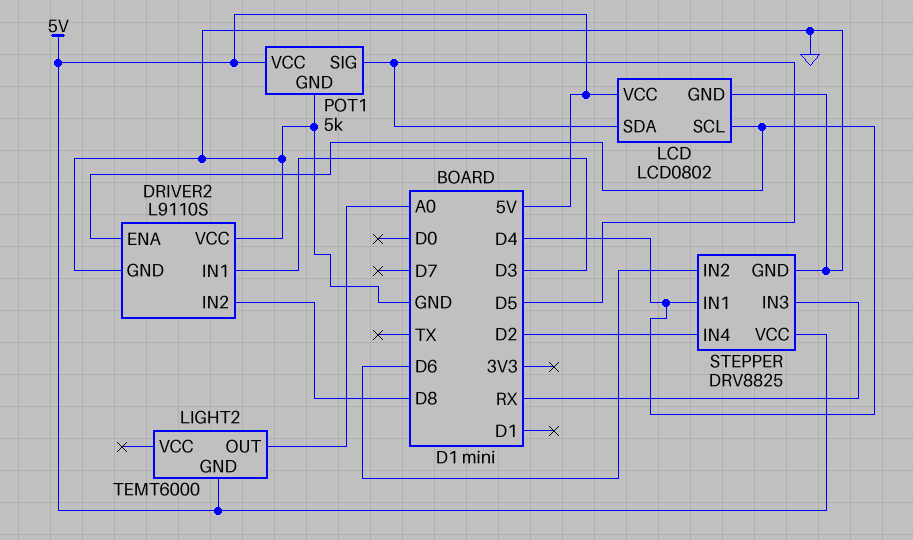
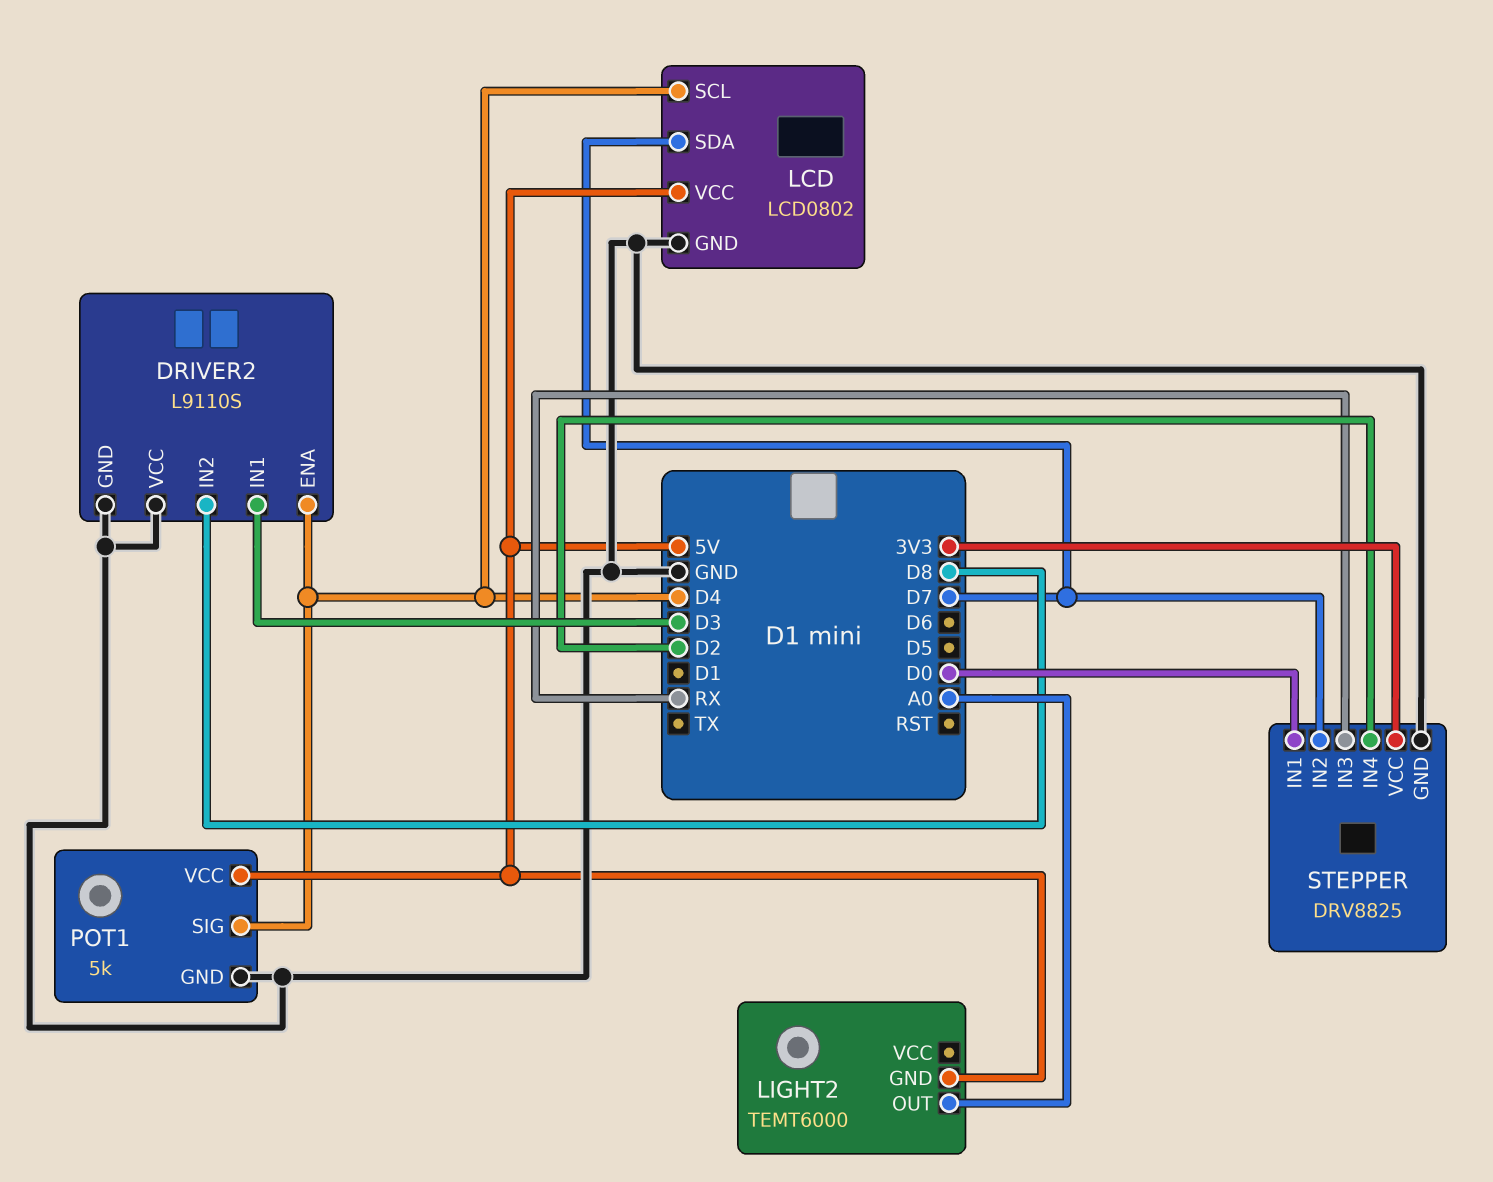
LCD pin SDA: D5 -> D7
POT1 pin SIG: D5 -> D4
STEPPER pin IN1: D4 -> D0
STEPPER pin IN2: D6 -> D7
STEPPER pin VCC: 5V -> 3V3

